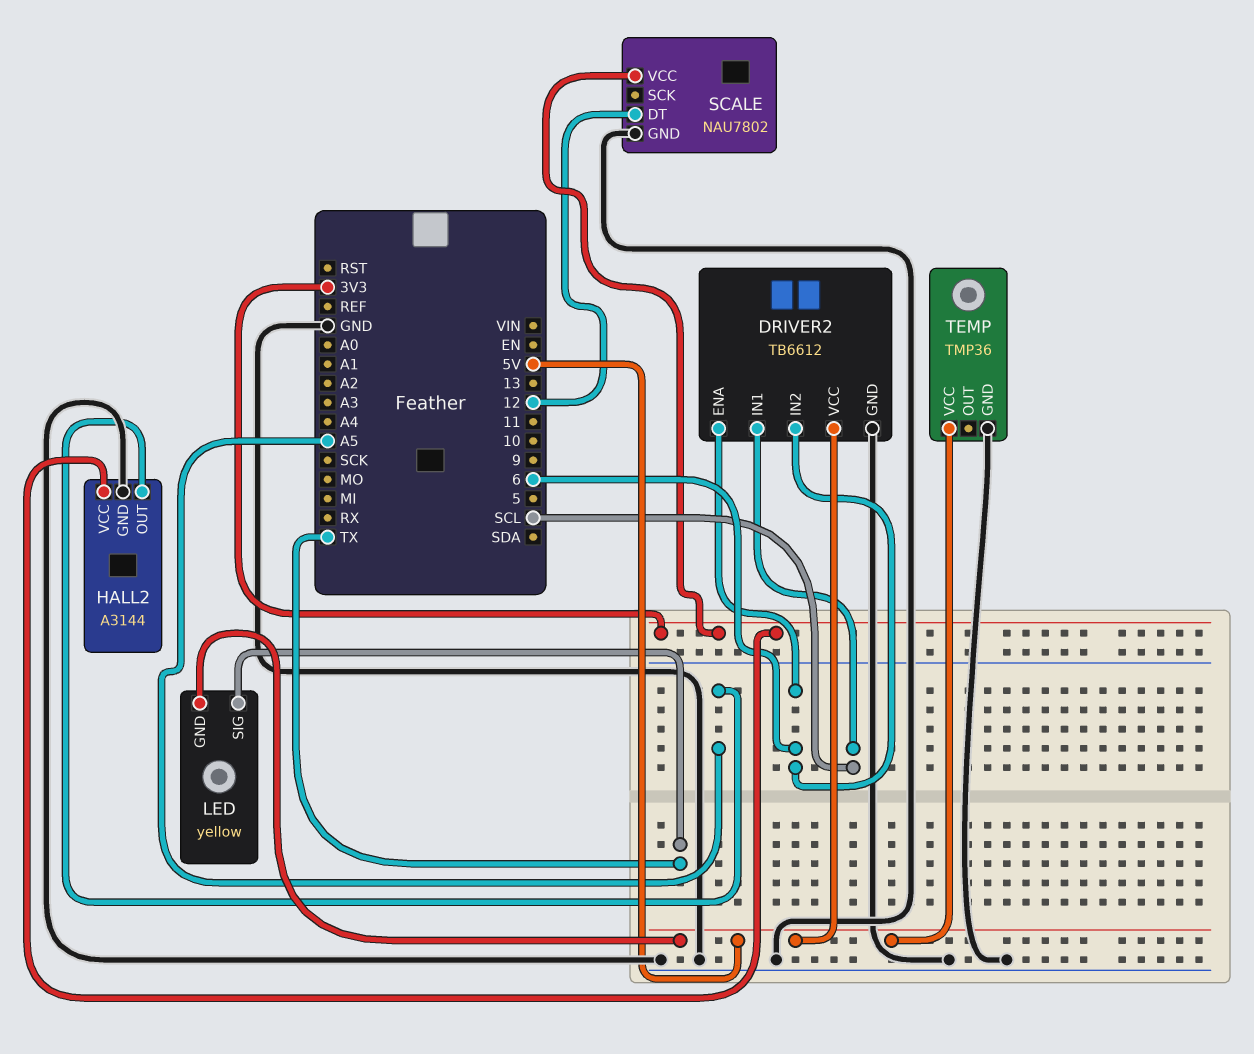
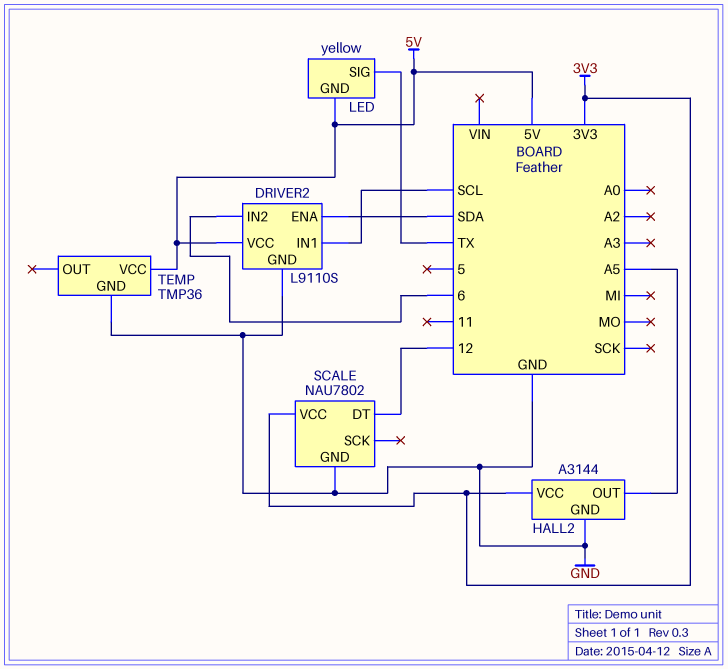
DRIVER2: TB6612 -> L9110S
DRIVER2 pin ENA: 6 -> SDA

